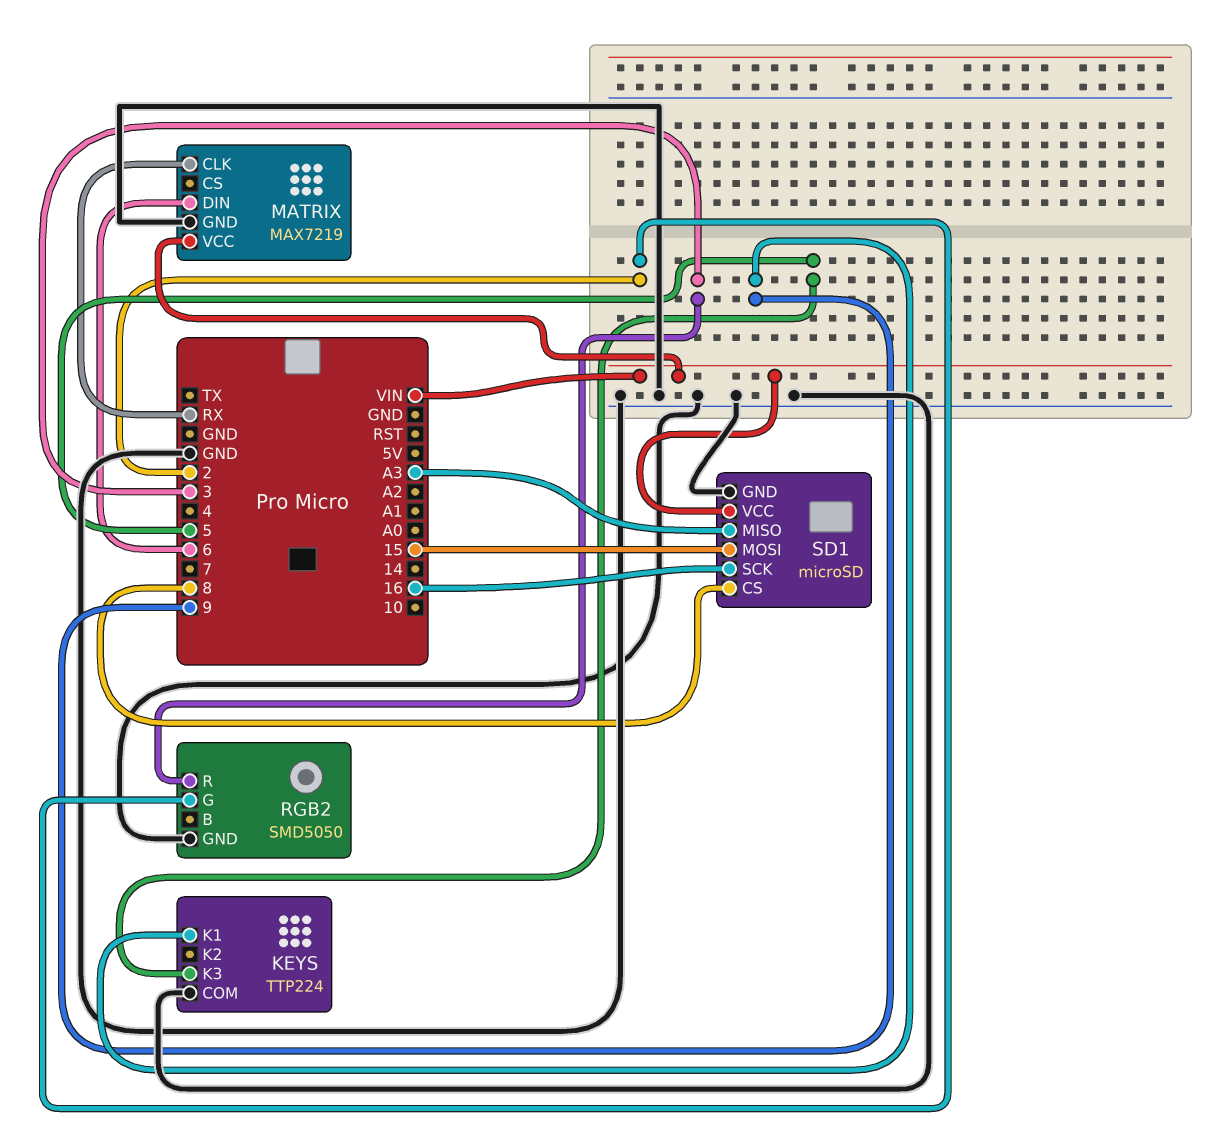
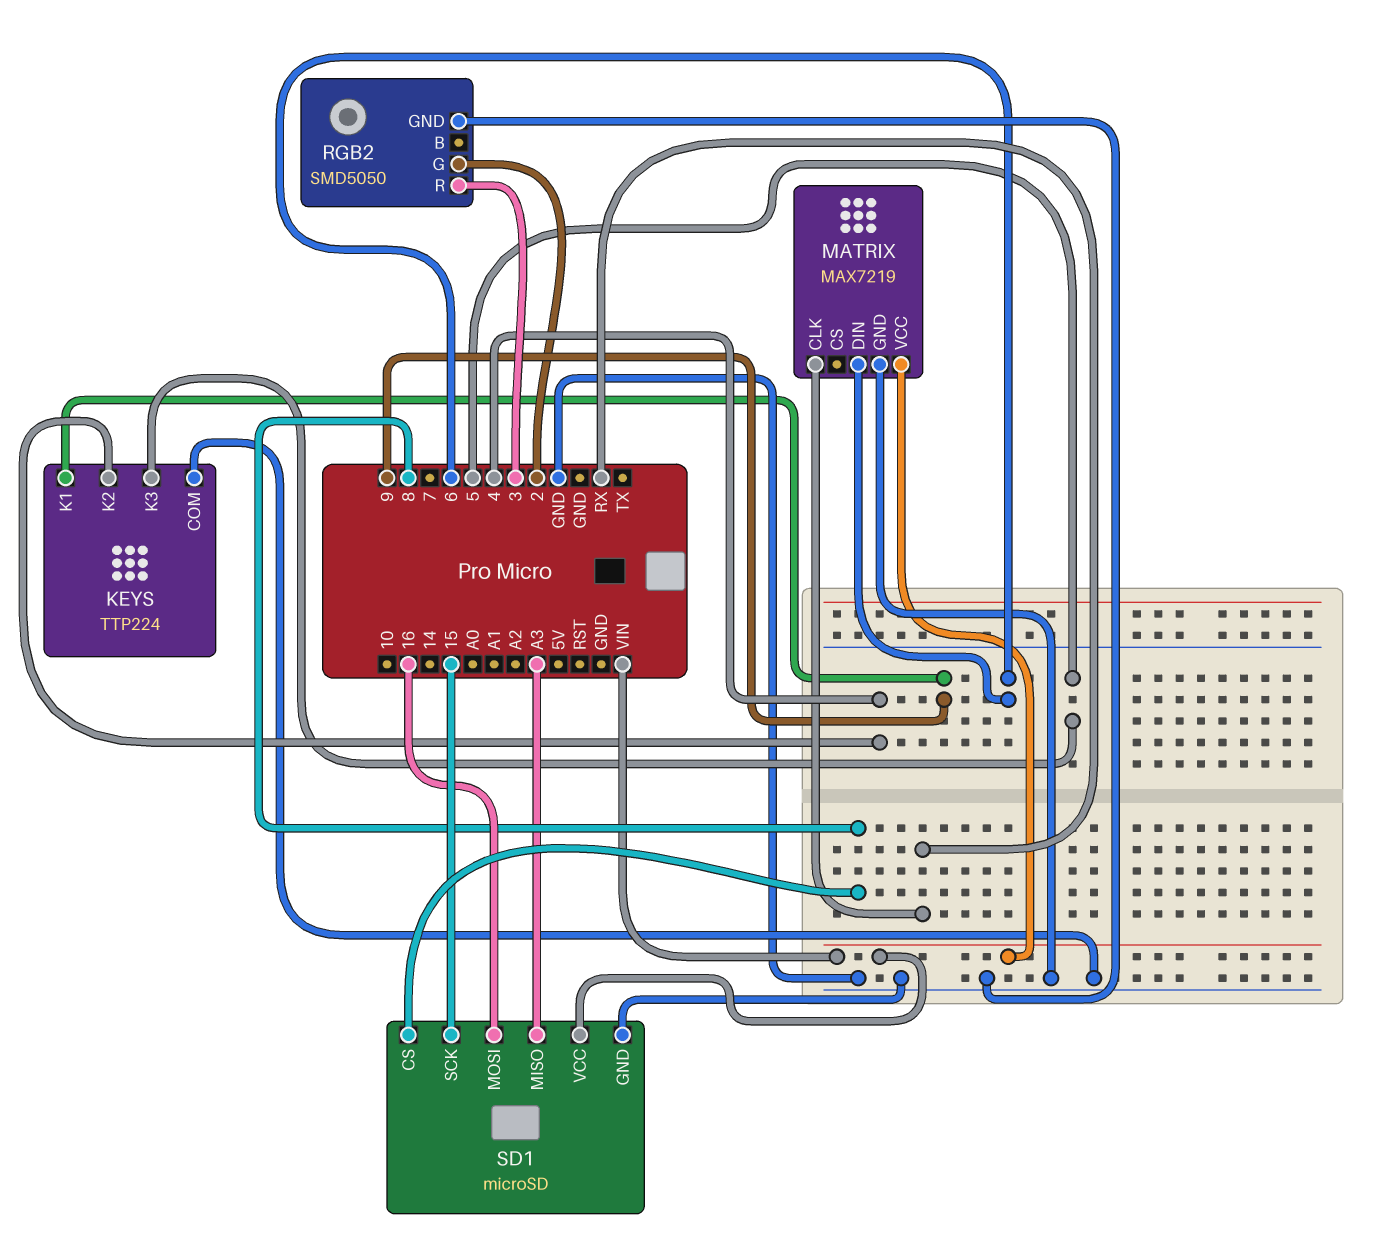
KEYS pin K2: none -> 4
SD1 pin MOSI: 15 -> 16
SD1 pin SCK: 16 -> 15

